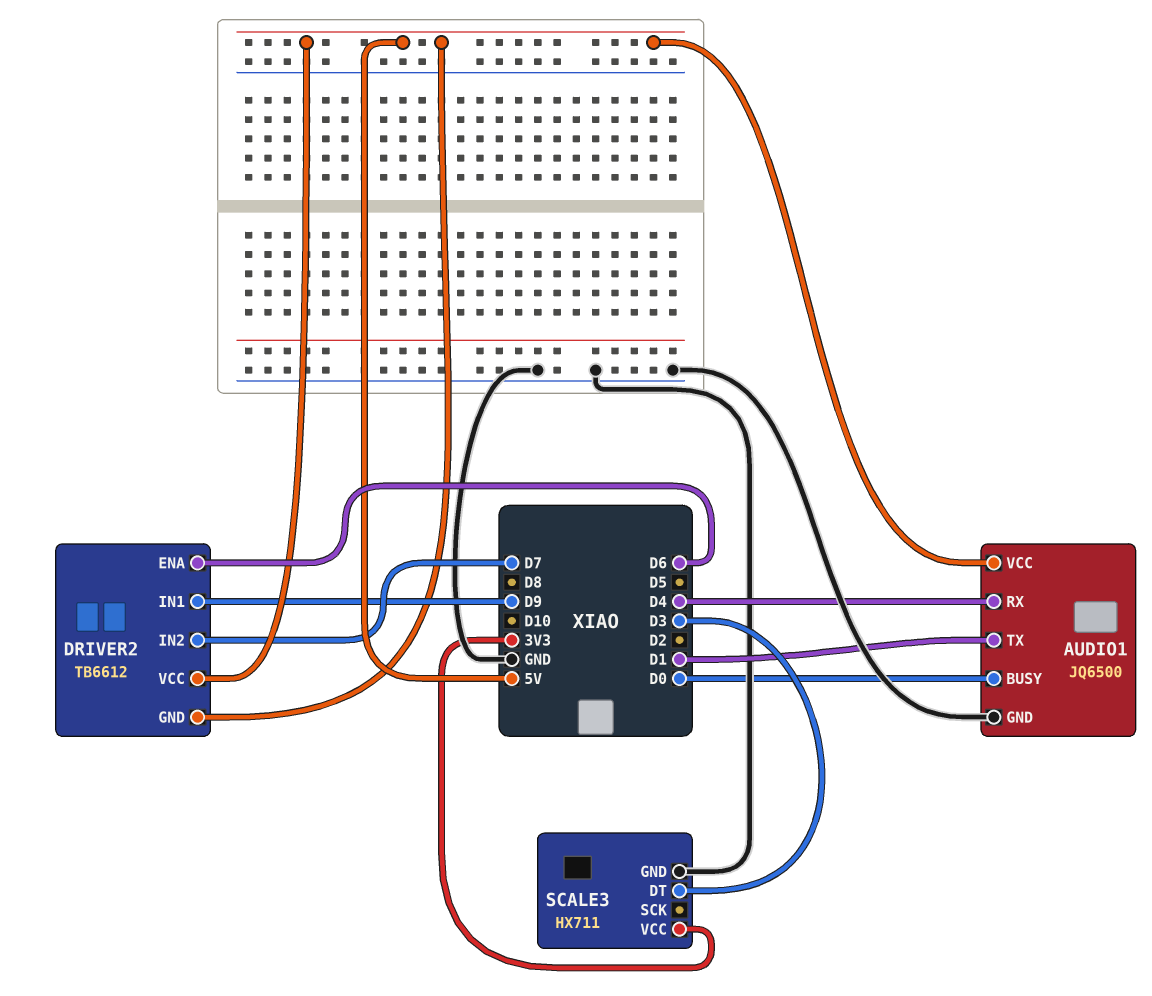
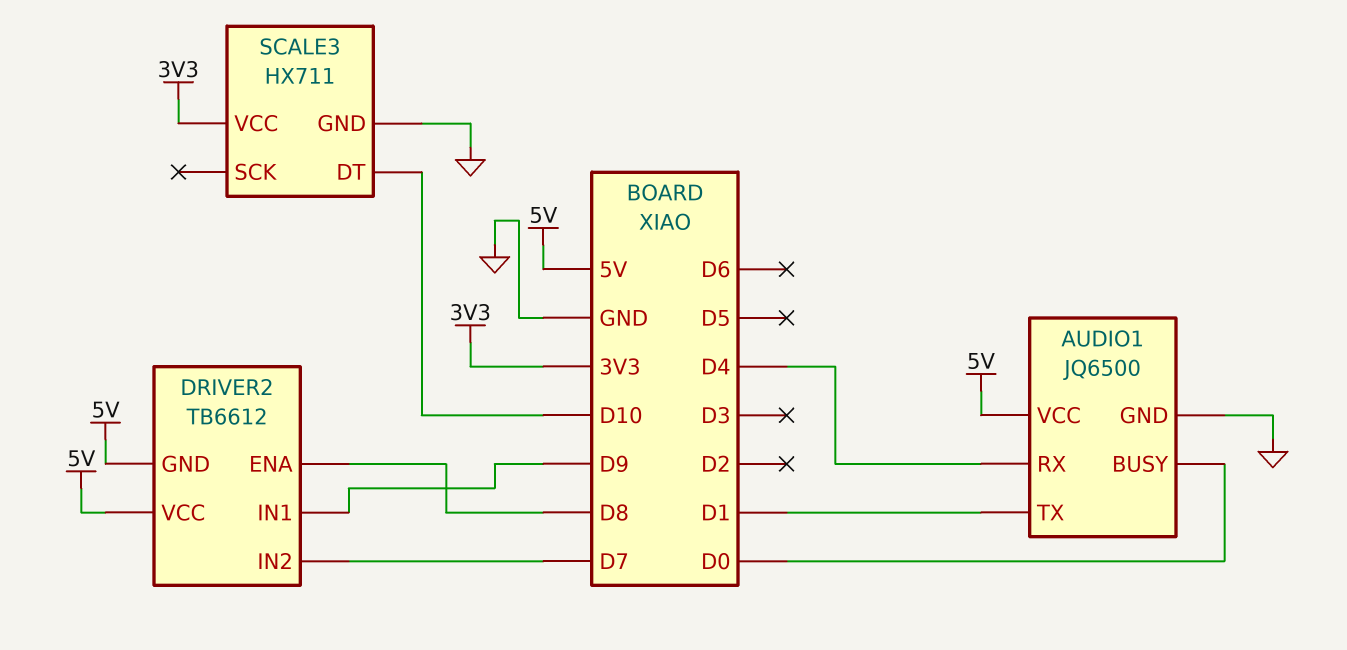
DRIVER2 pin ENA: D6 -> D8
SCALE3 pin DT: D3 -> D10

